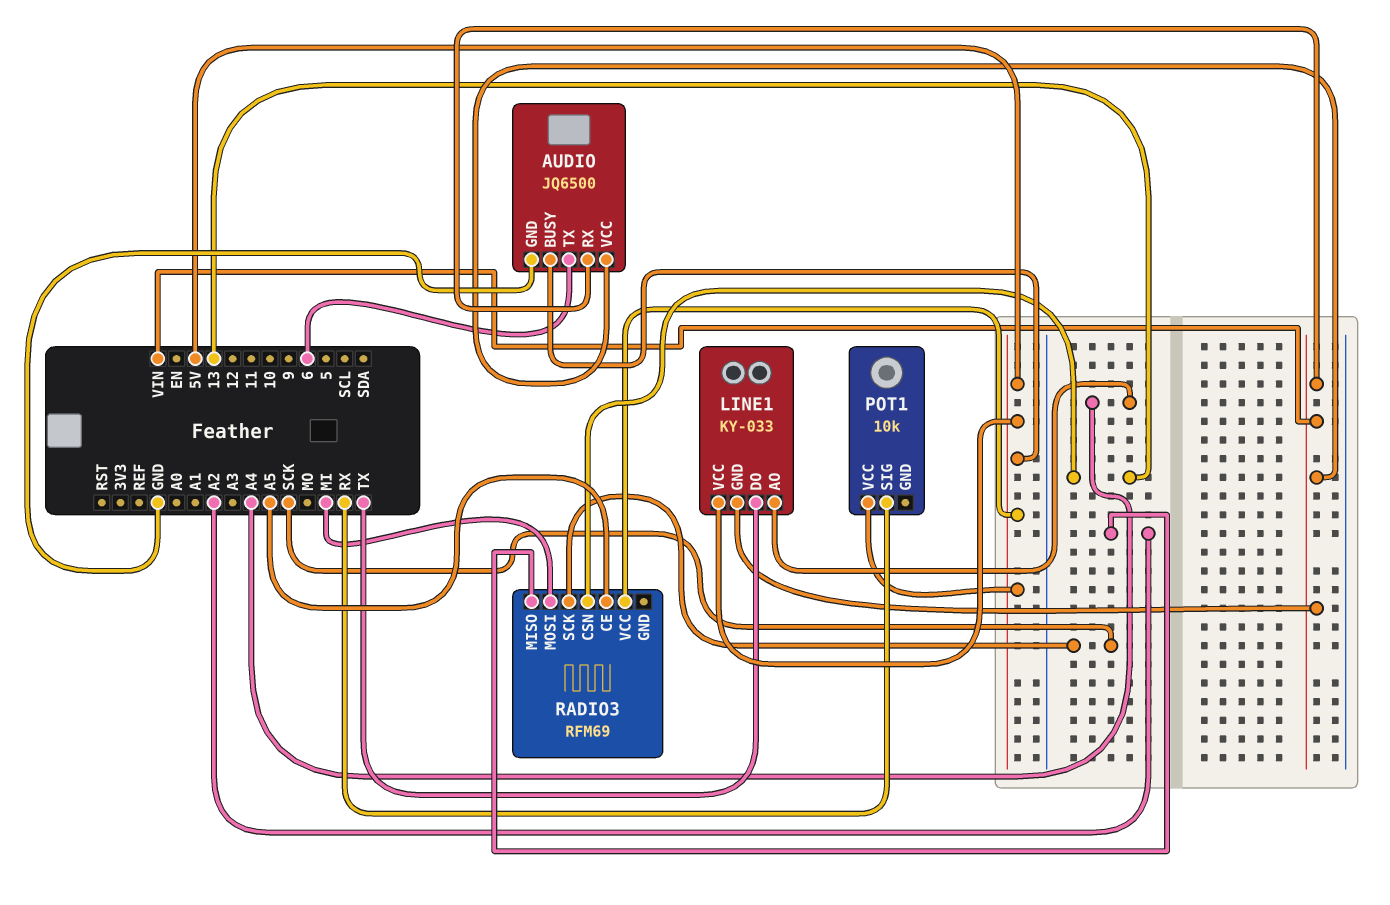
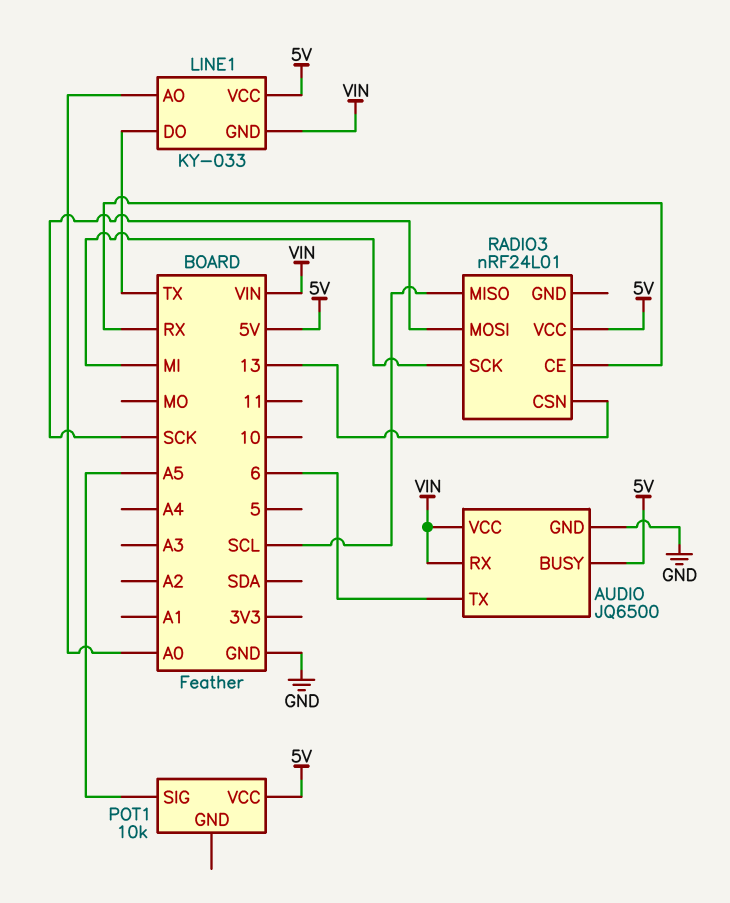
LINE1 pin AO: A4 -> A0
POT1 pin SIG: RX -> A5
RADIO3: RFM69 -> nRF24L01
RADIO3 pin CE: A5 -> RX
RADIO3 pin MISO: A2 -> SCL
RADIO3 pin MOSI: MI -> SCK
RADIO3 pin SCK: SCK -> MI

